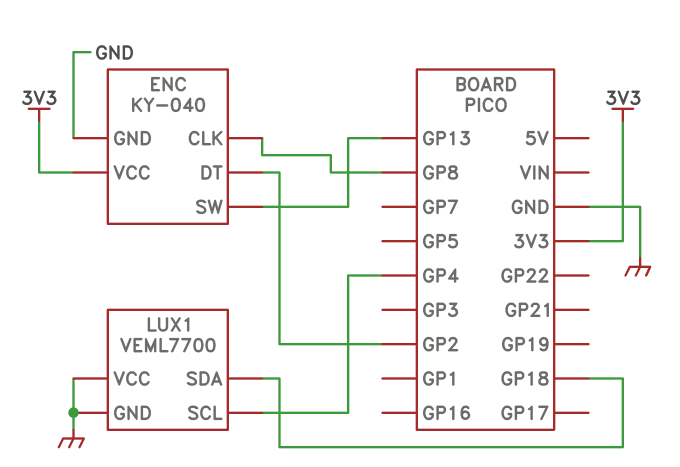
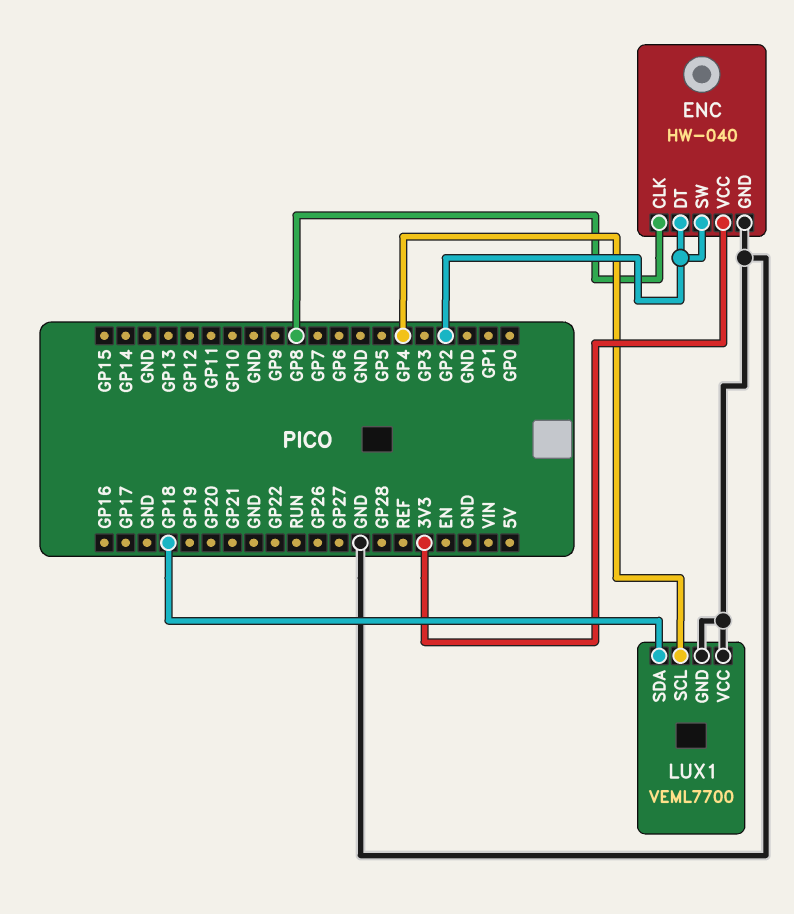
ENC: KY-040 -> HW-040
ENC pin SW: GP13 -> GP2

